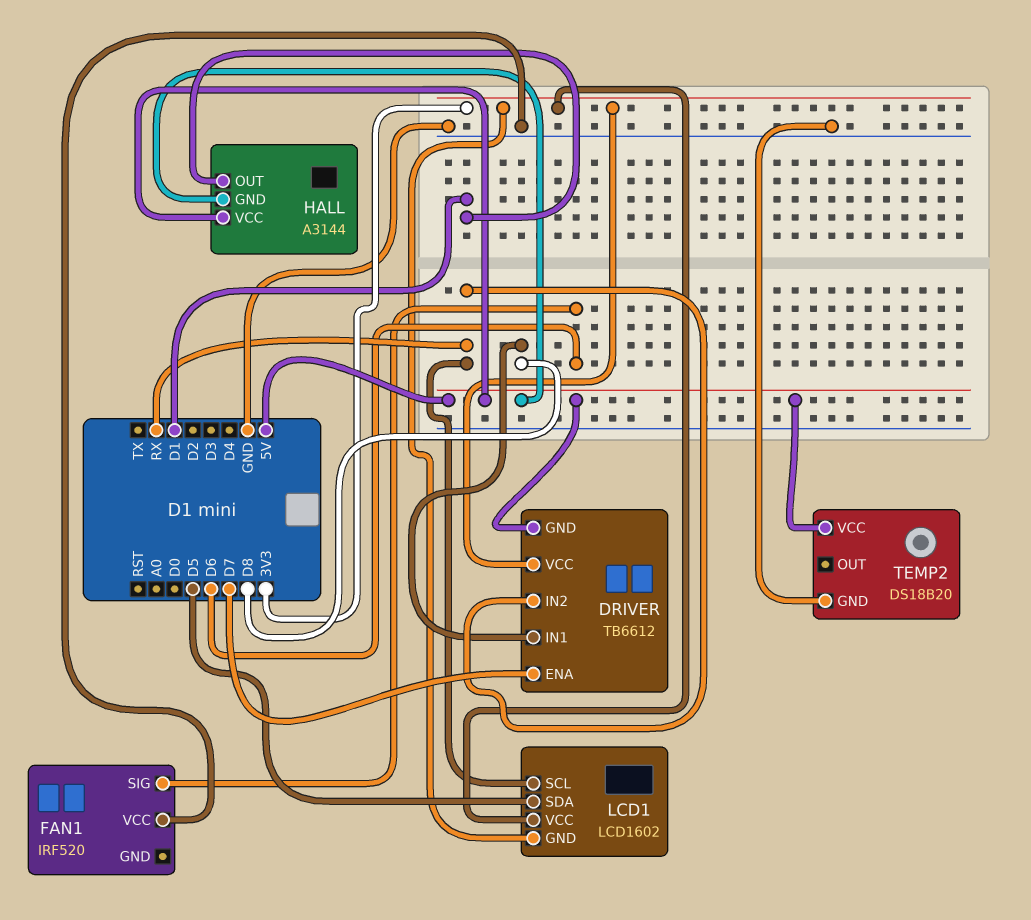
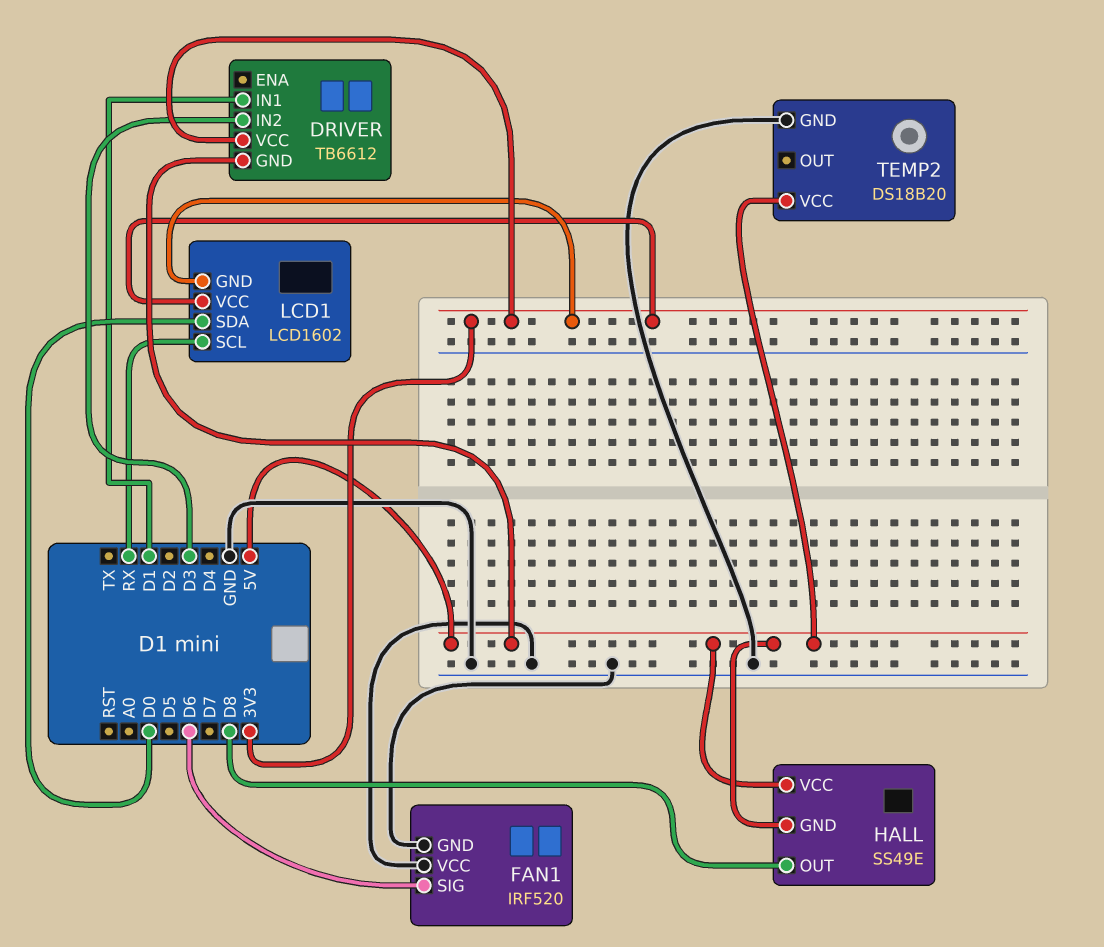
DRIVER pin ENA: D7 -> none
DRIVER pin IN1: D8 -> D1
DRIVER pin IN2: RX -> D3
FAN1 pin GND: none -> GND
HALL: A3144 -> SS49E
HALL pin OUT: D1 -> D8
LCD1 pin SDA: D5 -> D0

